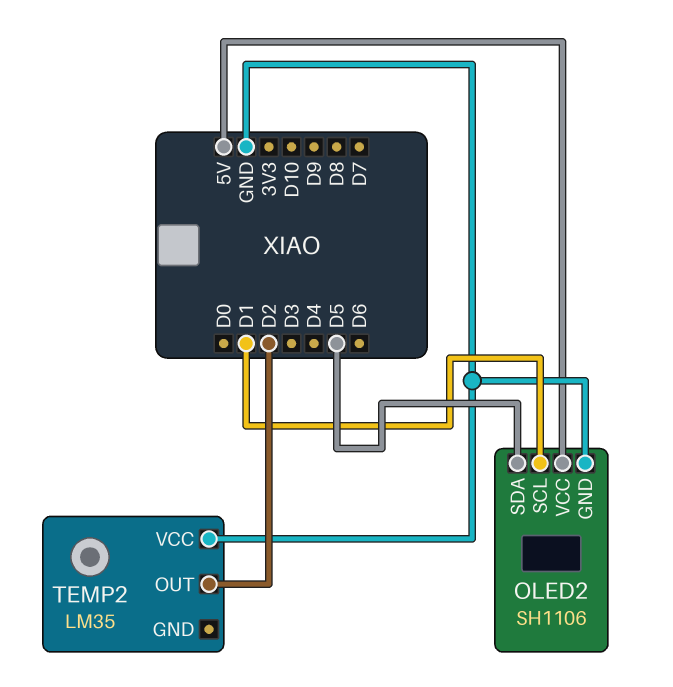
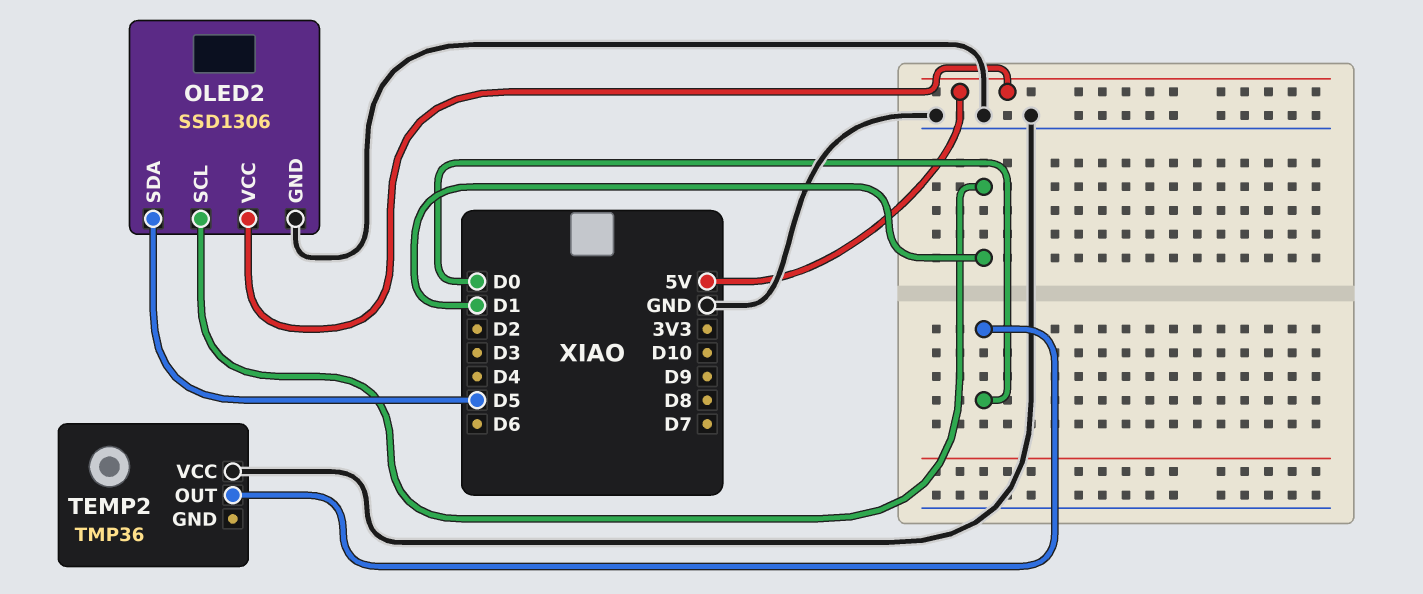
OLED2: SH1106 -> SSD1306
TEMP2: LM35 -> TMP36
TEMP2 pin OUT: D2 -> D0

